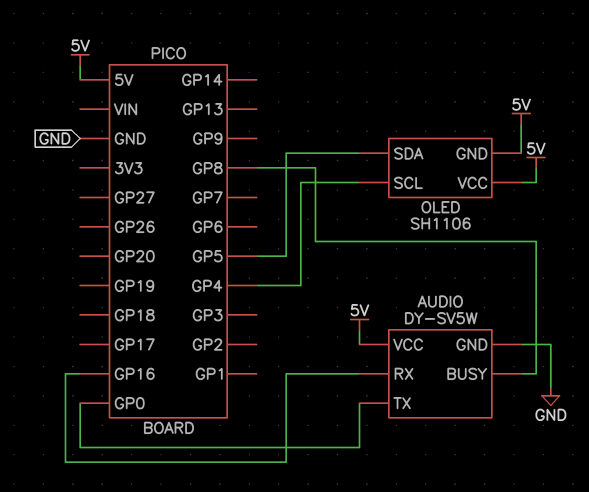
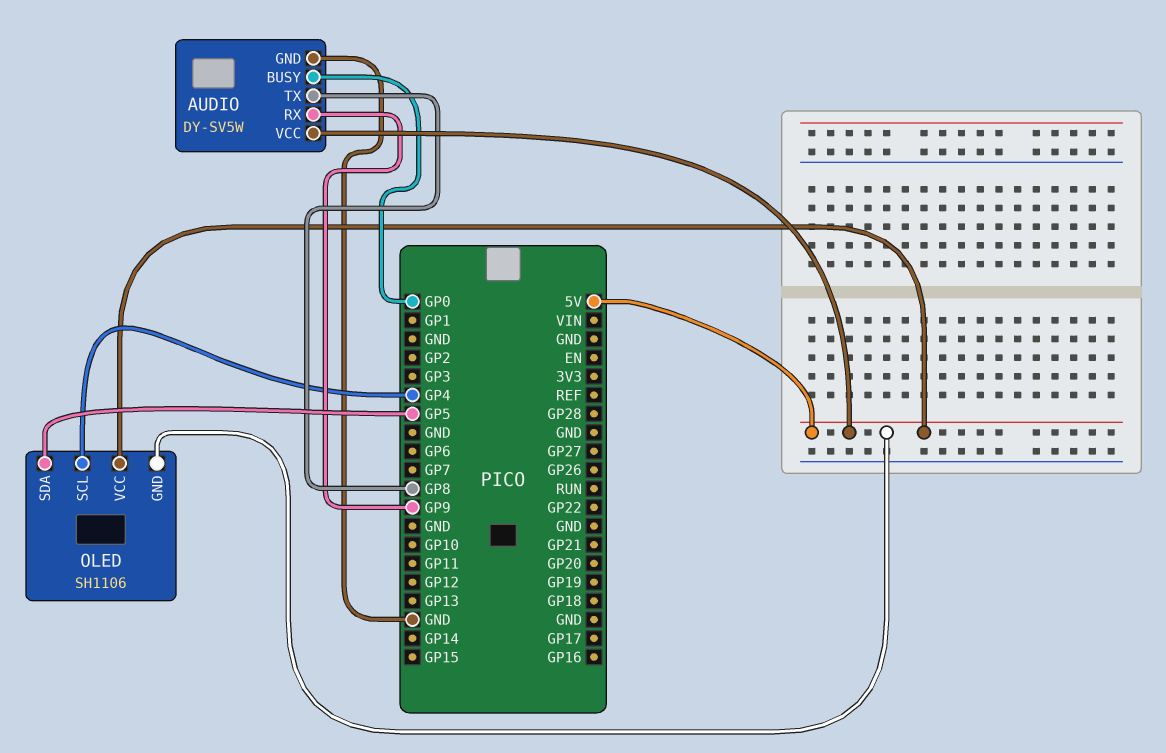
AUDIO pin BUSY: GP8 -> GP0
AUDIO pin RX: GP16 -> GP9
AUDIO pin TX: GP0 -> GP8

